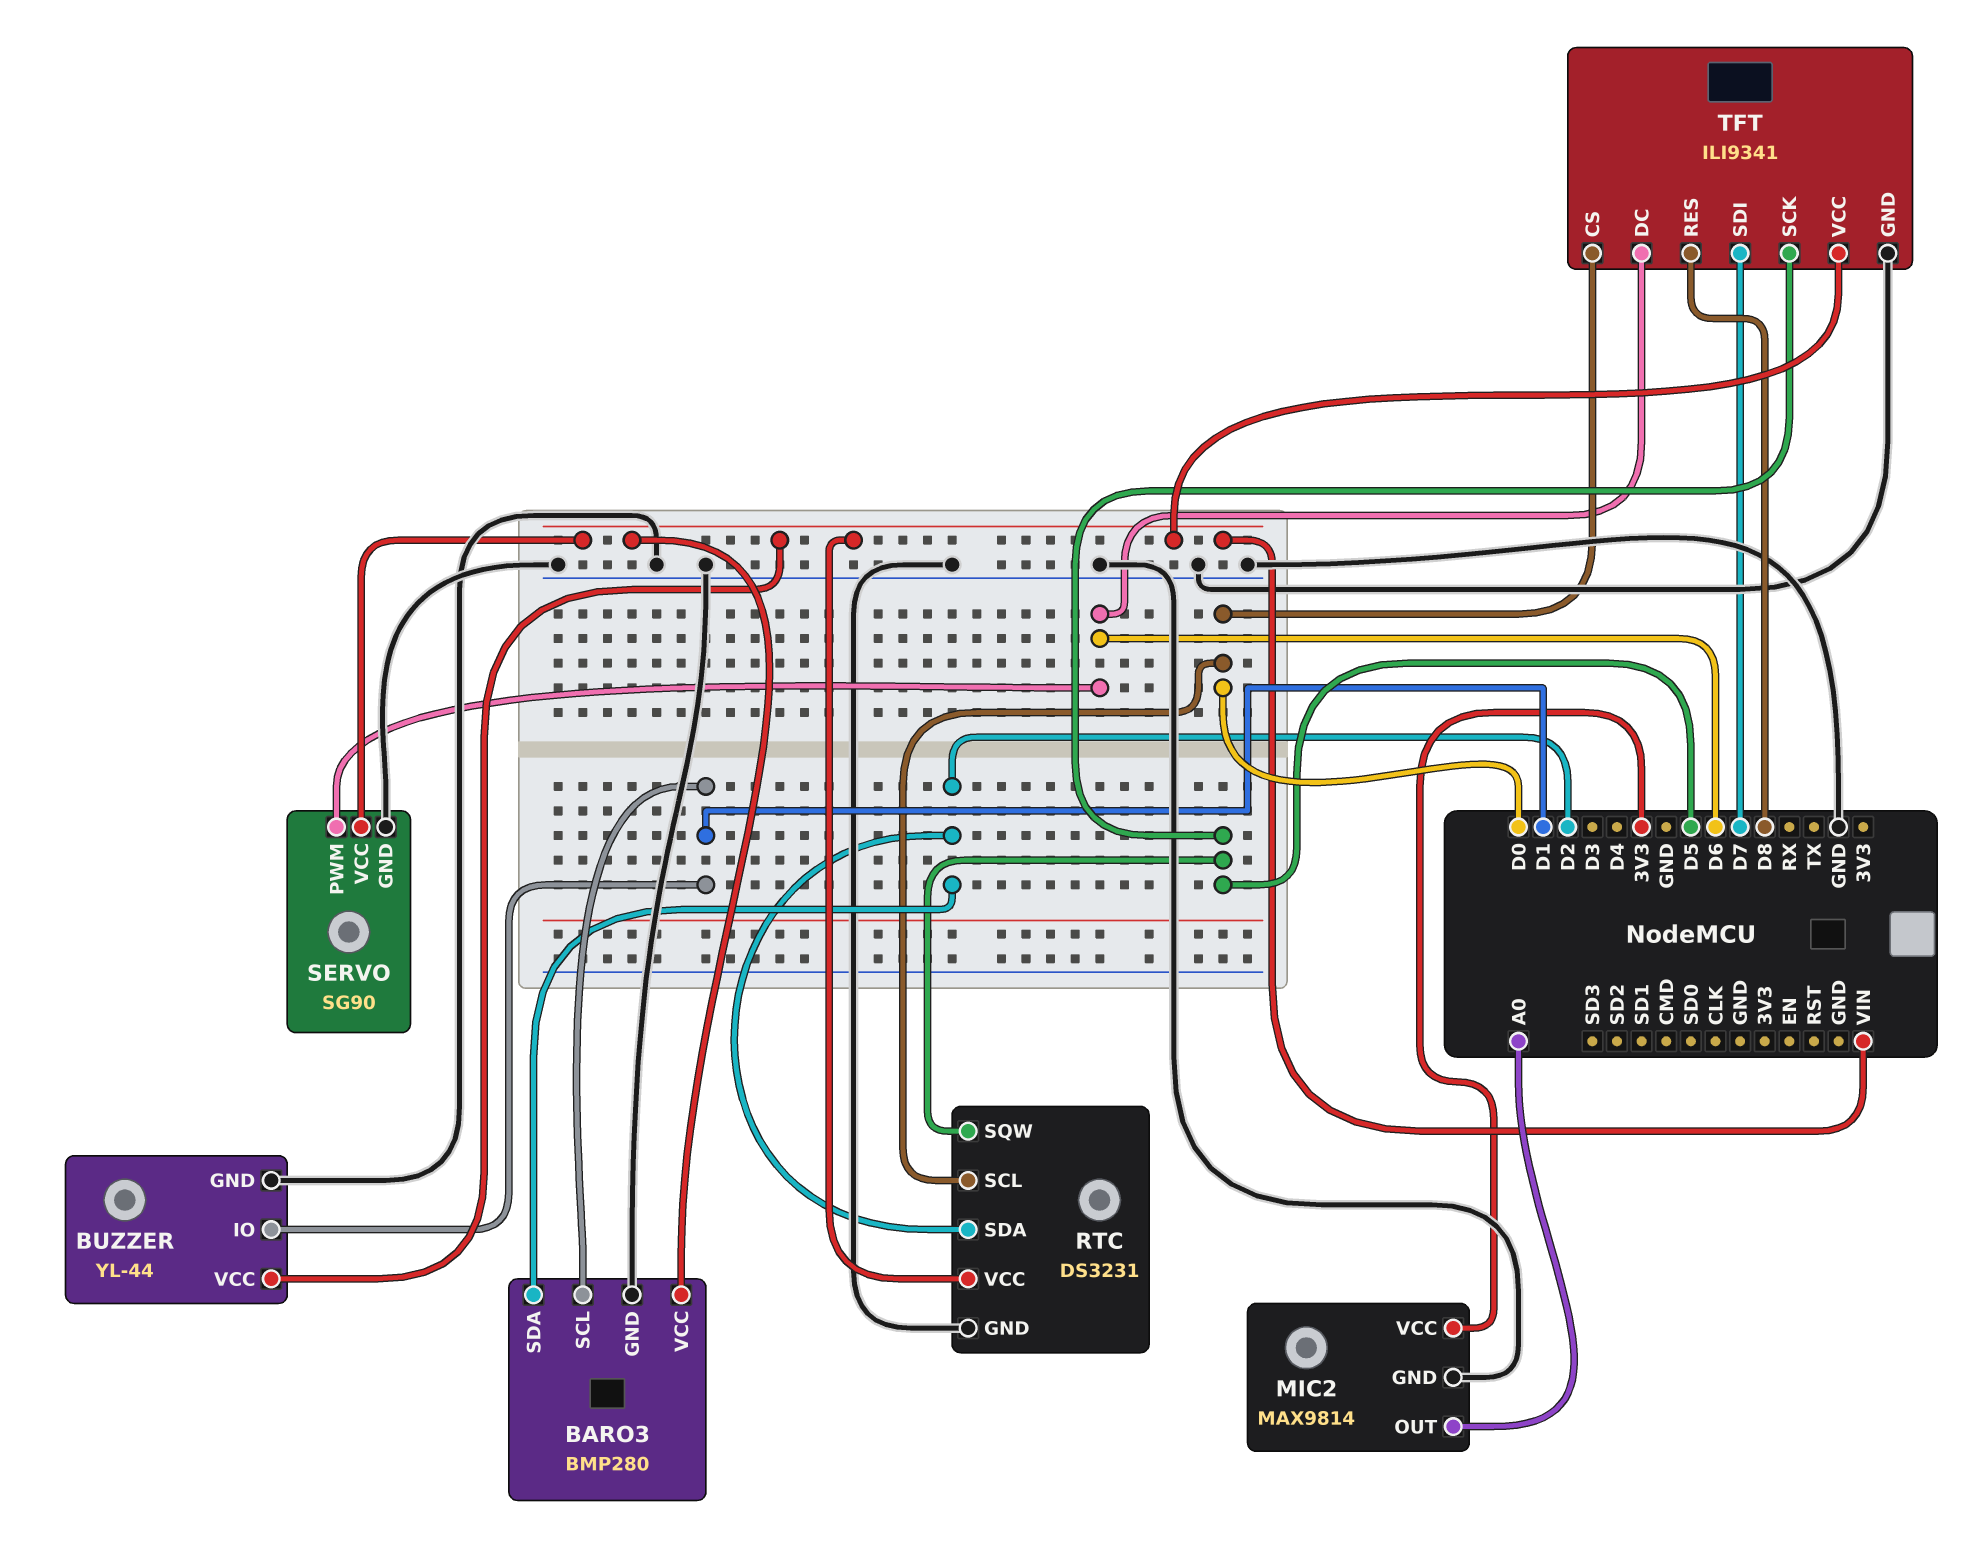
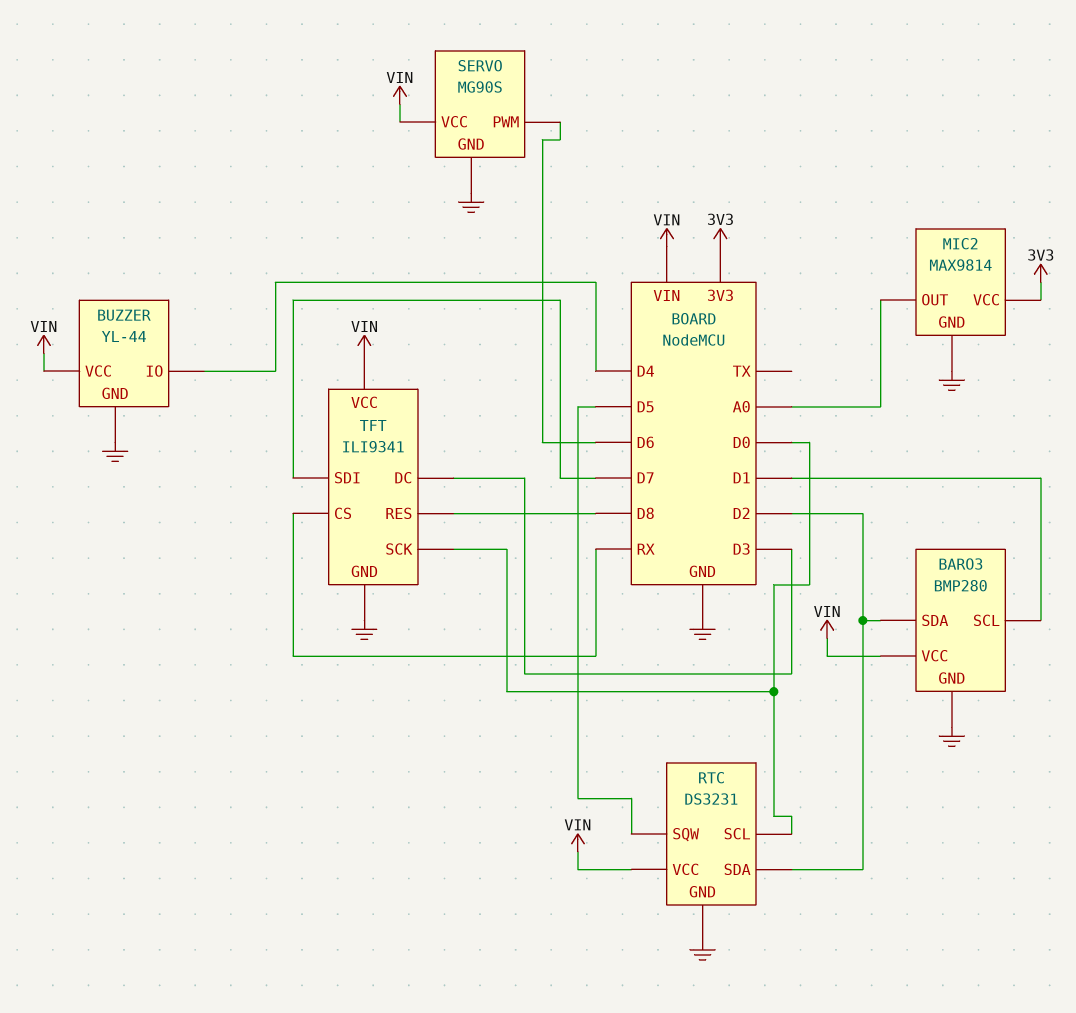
BUZZER pin IO: D1 -> D4
SERVO: SG90 -> MG90S
TFT pin CS: D0 -> RX
TFT pin DC: D6 -> D3
TFT pin SCK: D5 -> D0

